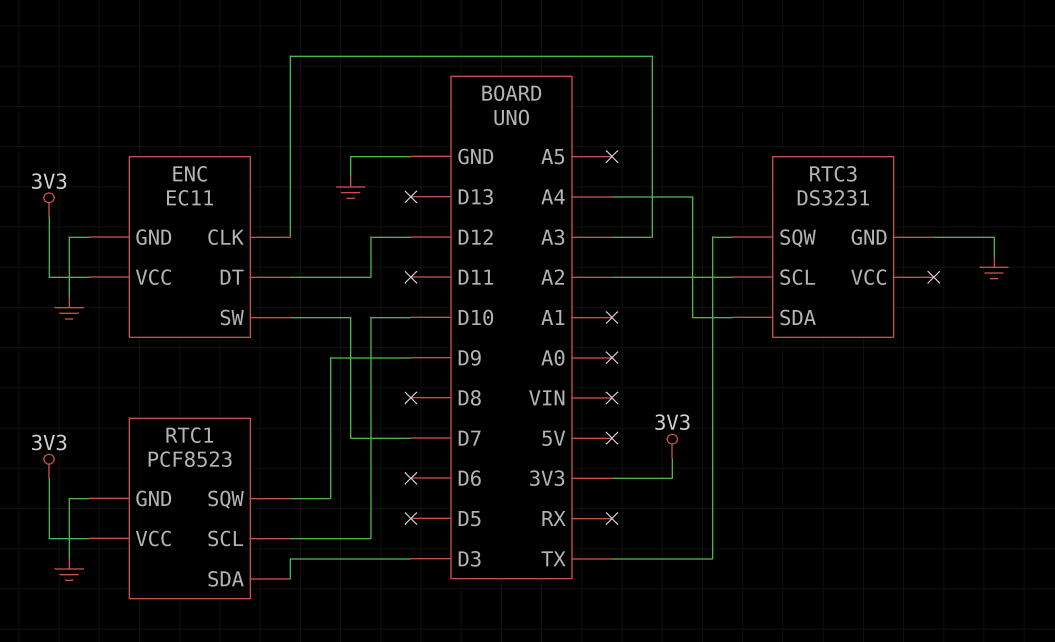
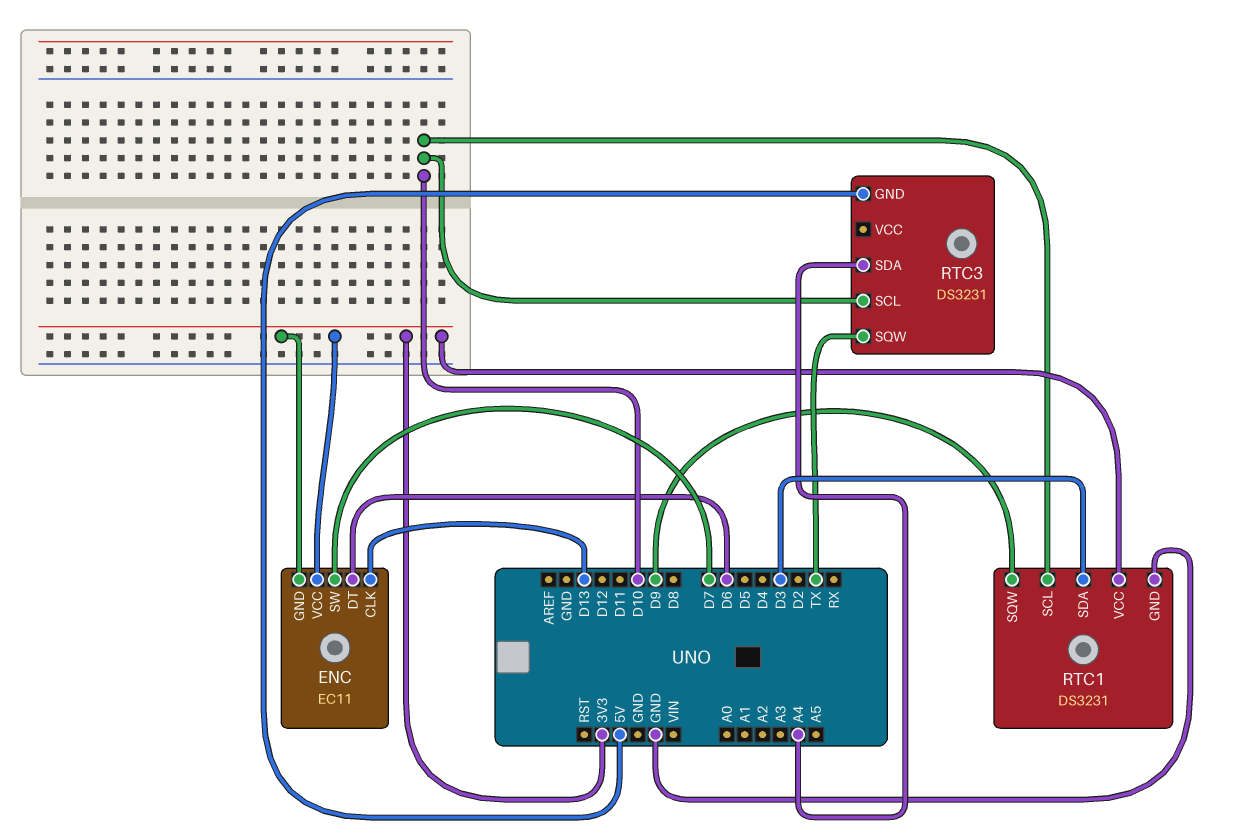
ENC pin CLK: A3 -> D13
ENC pin DT: D12 -> D6
ENC pin GND: GND -> 3V3
RTC1: PCF8523 -> DS3231
RTC3 pin GND: GND -> 5V
RTC3 pin SCL: A2 -> D10

